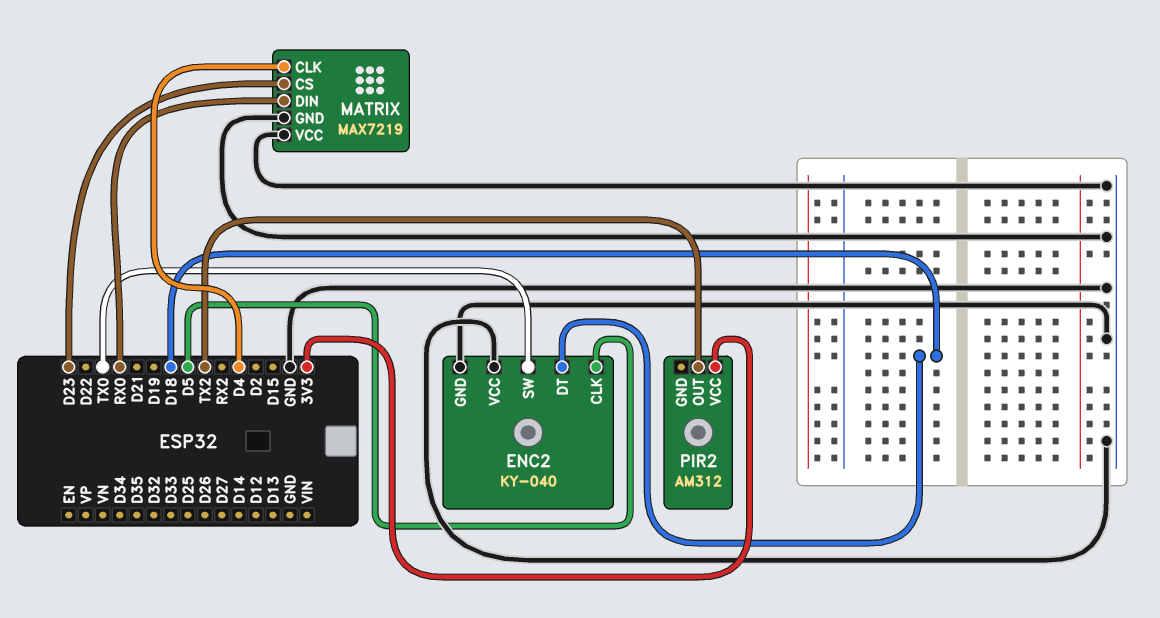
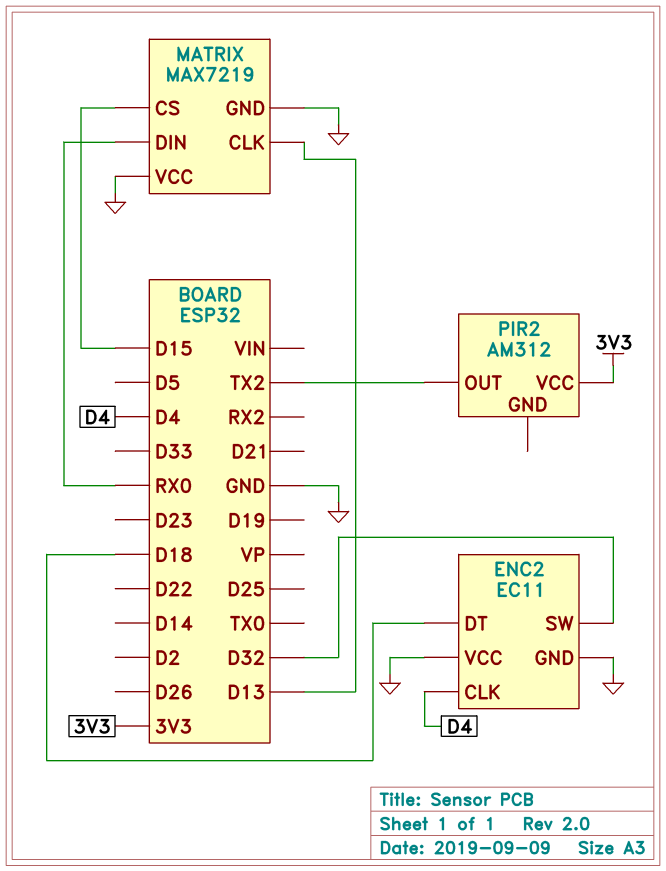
ENC2: KY-040 -> EC11
ENC2 pin CLK: D5 -> D4
ENC2 pin SW: TX0 -> D32
MATRIX pin CLK: D4 -> D13
MATRIX pin CS: D23 -> D15

